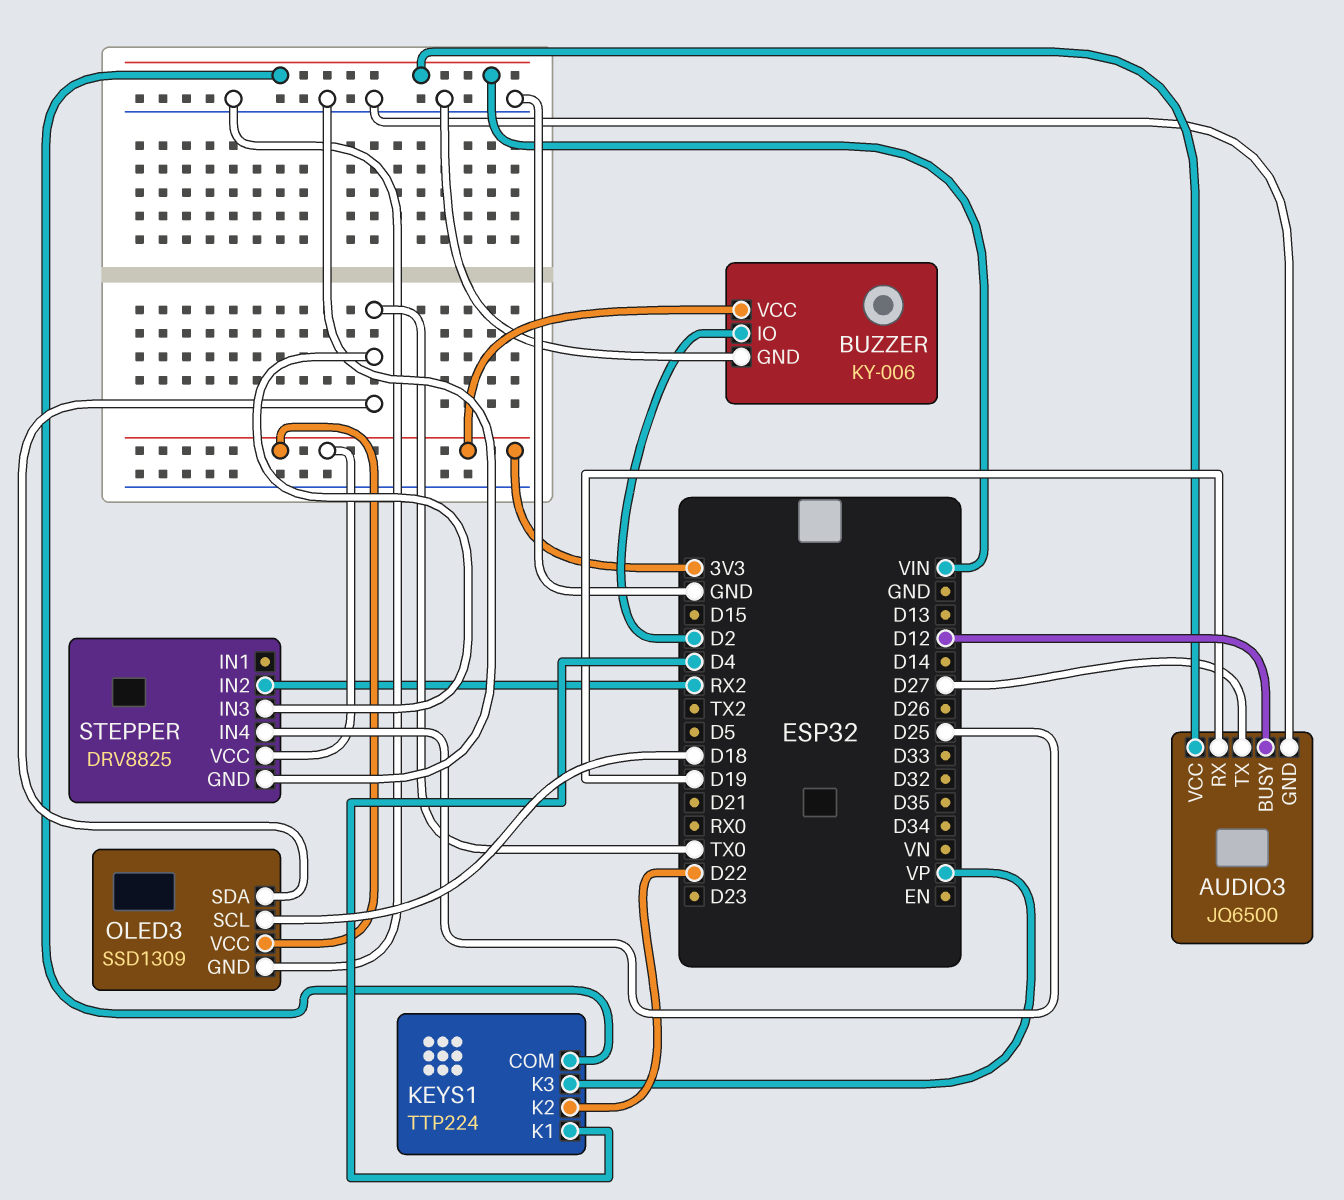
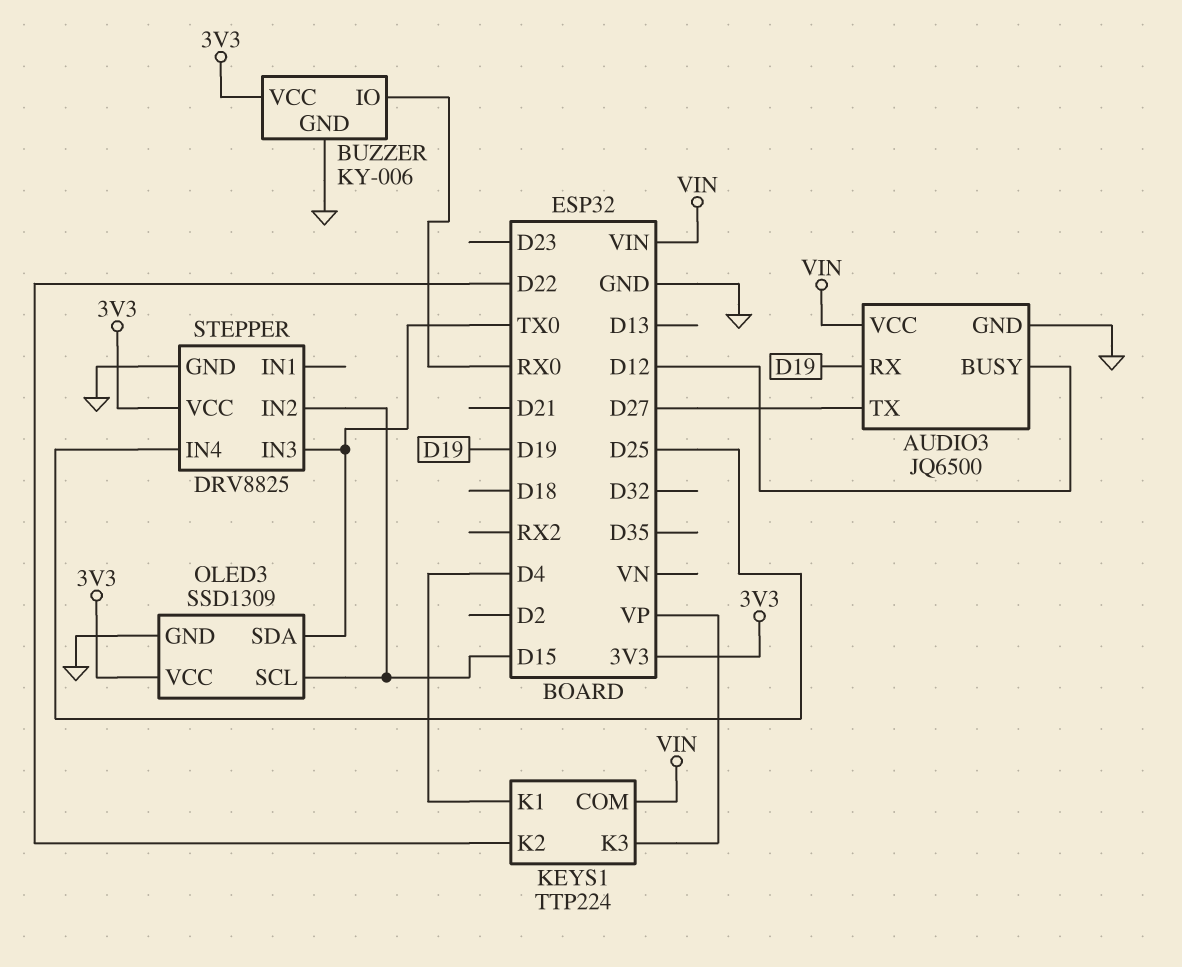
BUZZER pin IO: D2 -> RX0
OLED3 pin SCL: D18 -> D15
STEPPER pin IN2: RX2 -> D15

